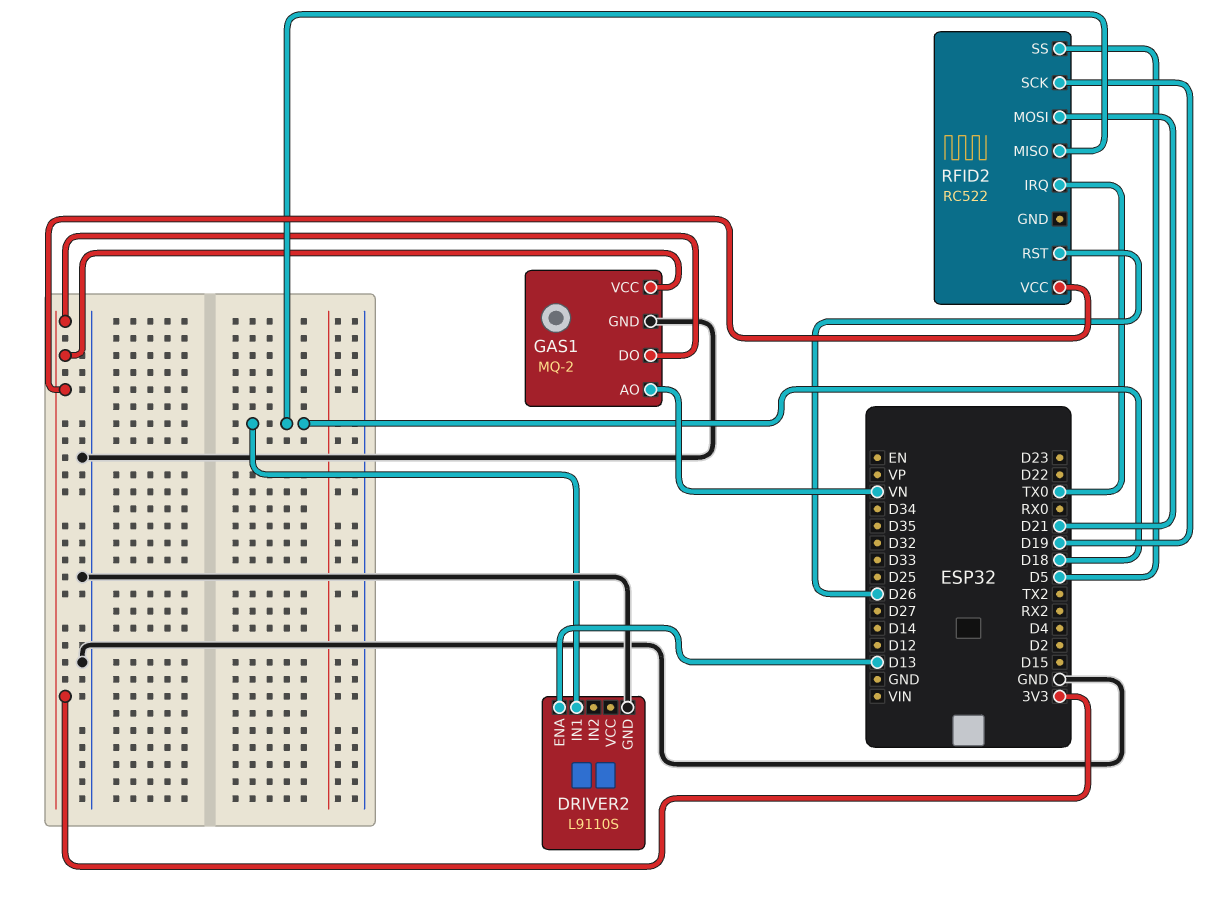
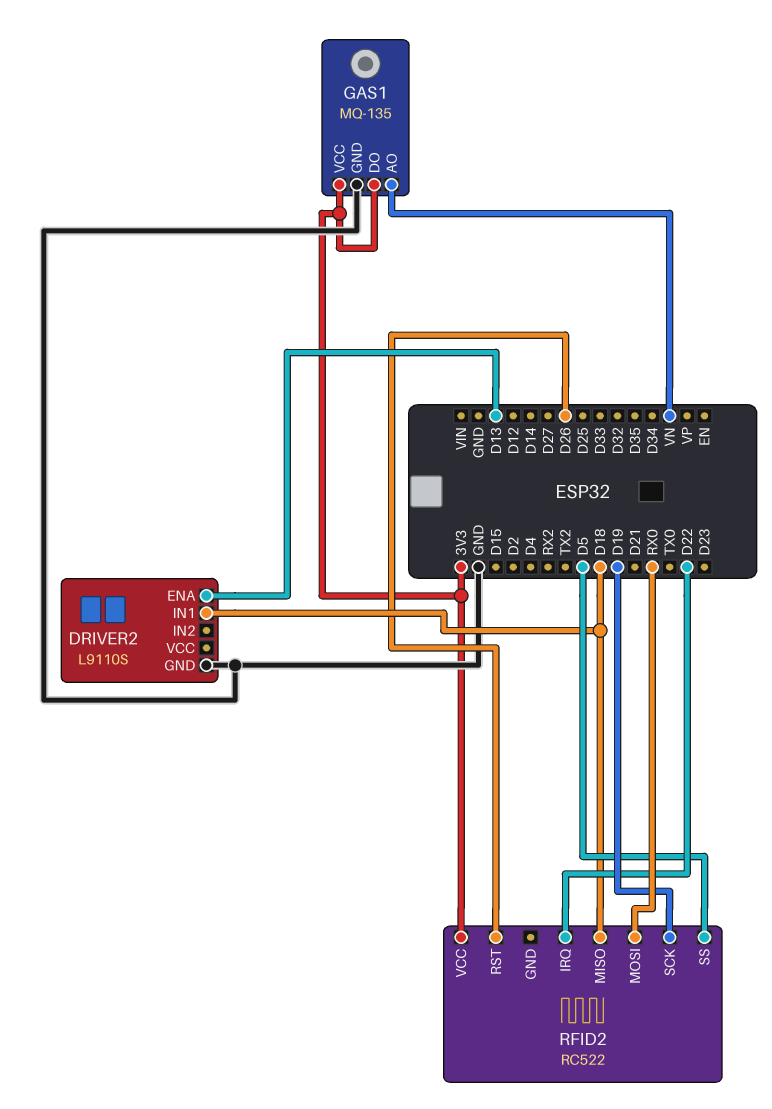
GAS1: MQ-2 -> MQ-135
RFID2 pin IRQ: TX0 -> D22
RFID2 pin MOSI: D21 -> RX0

